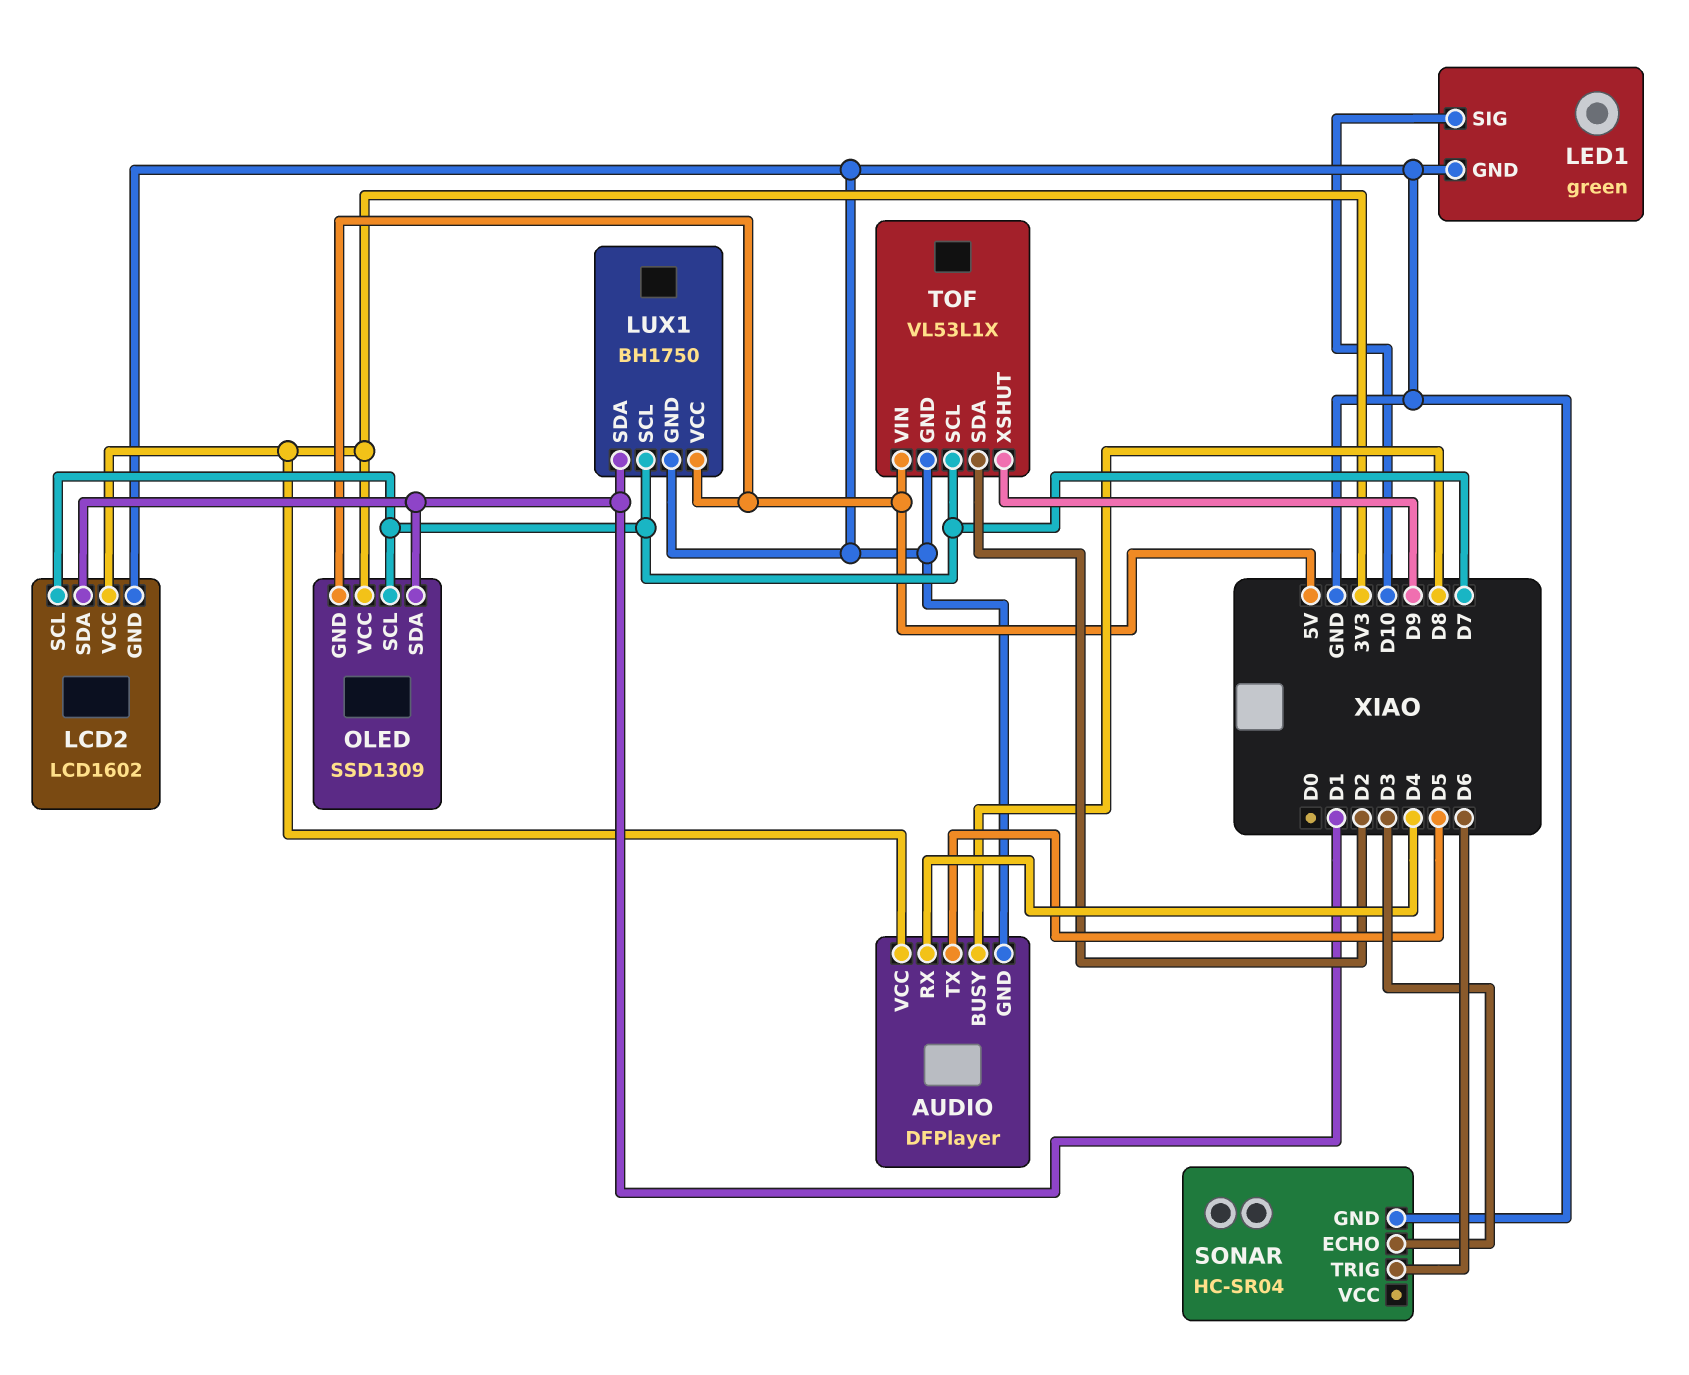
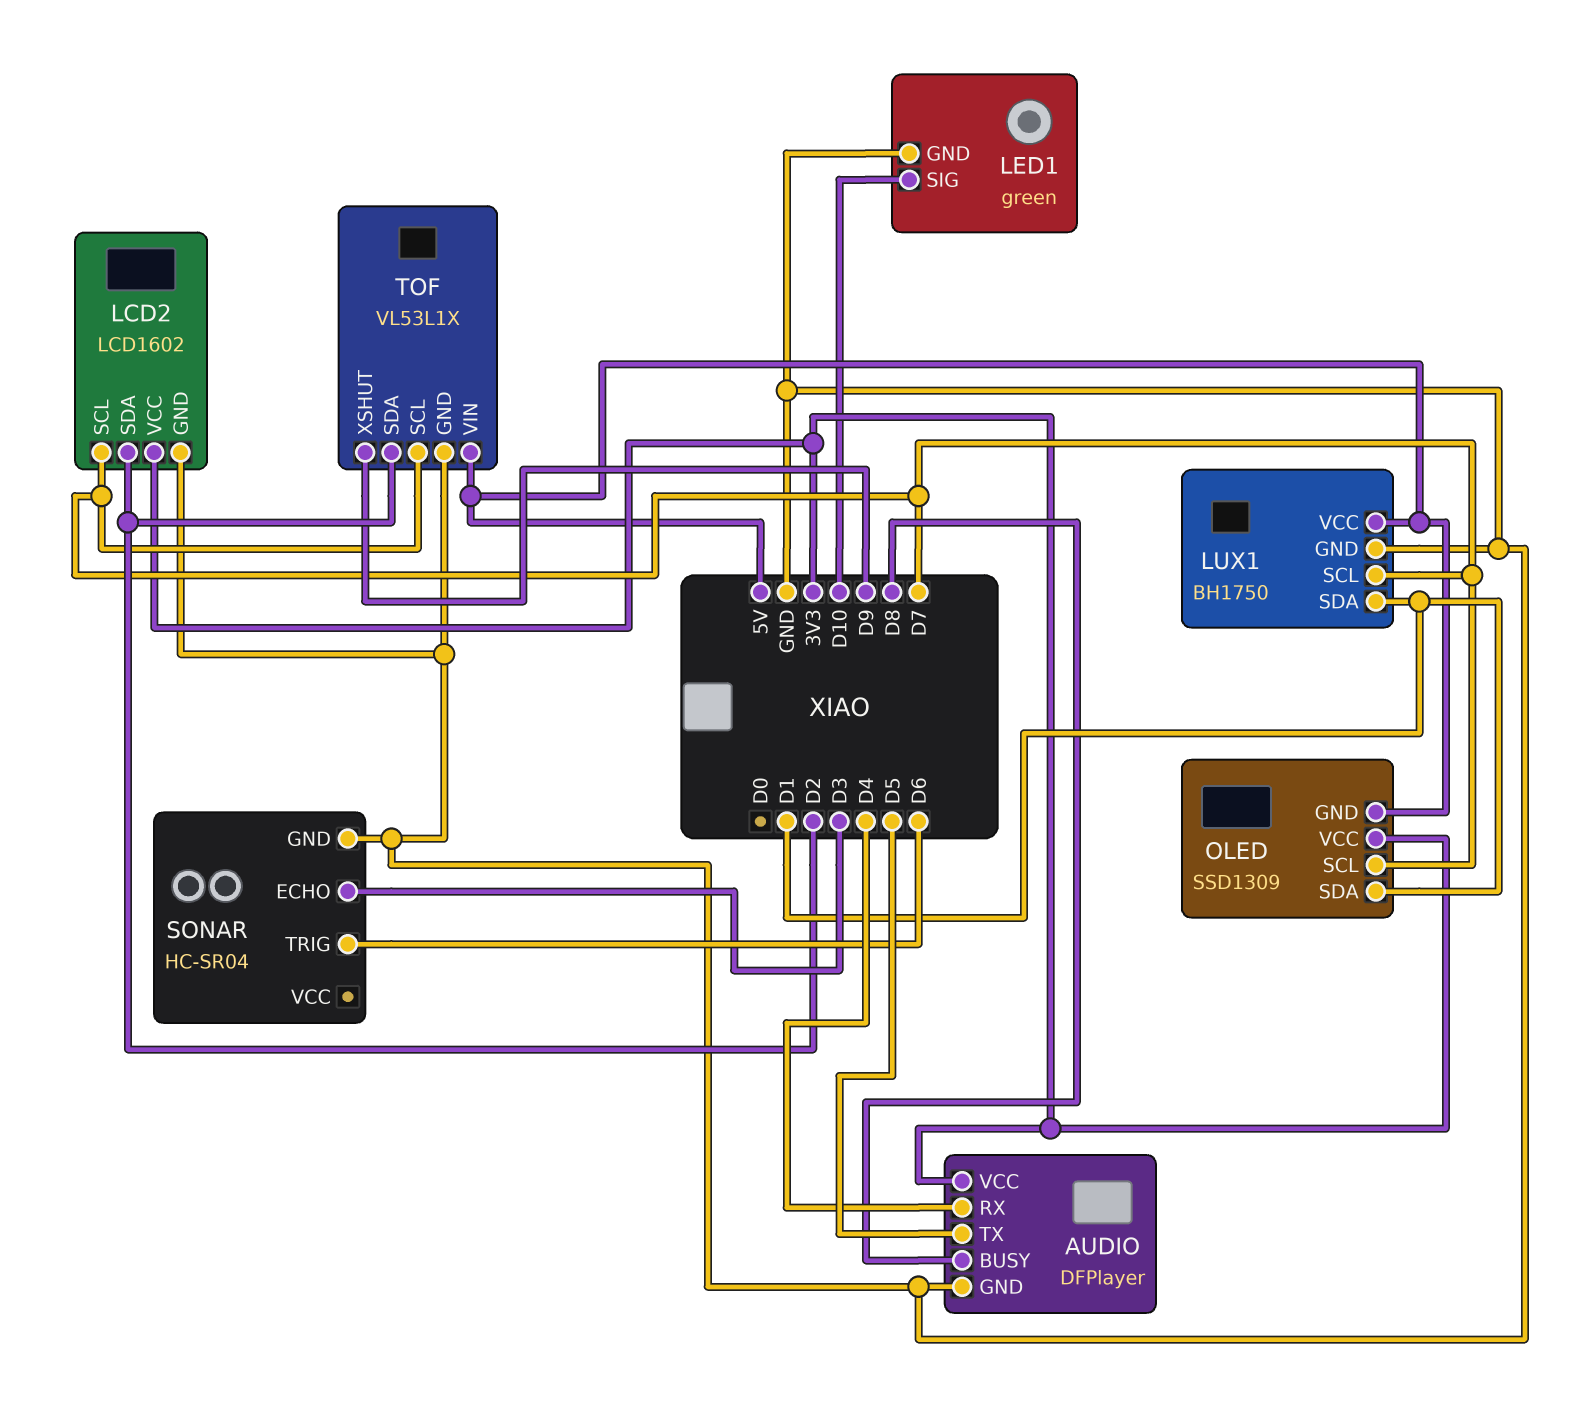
LCD2 pin SDA: D1 -> D2

